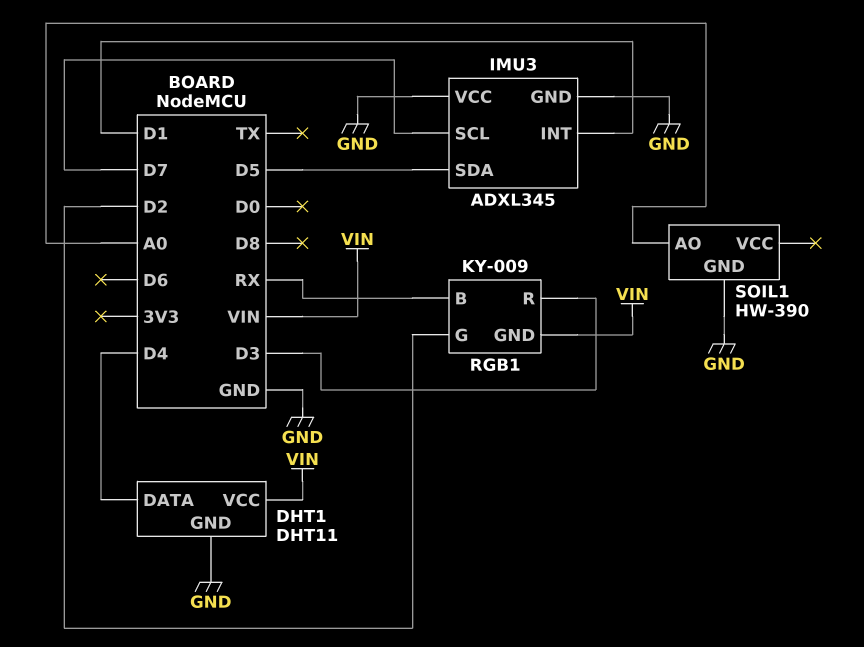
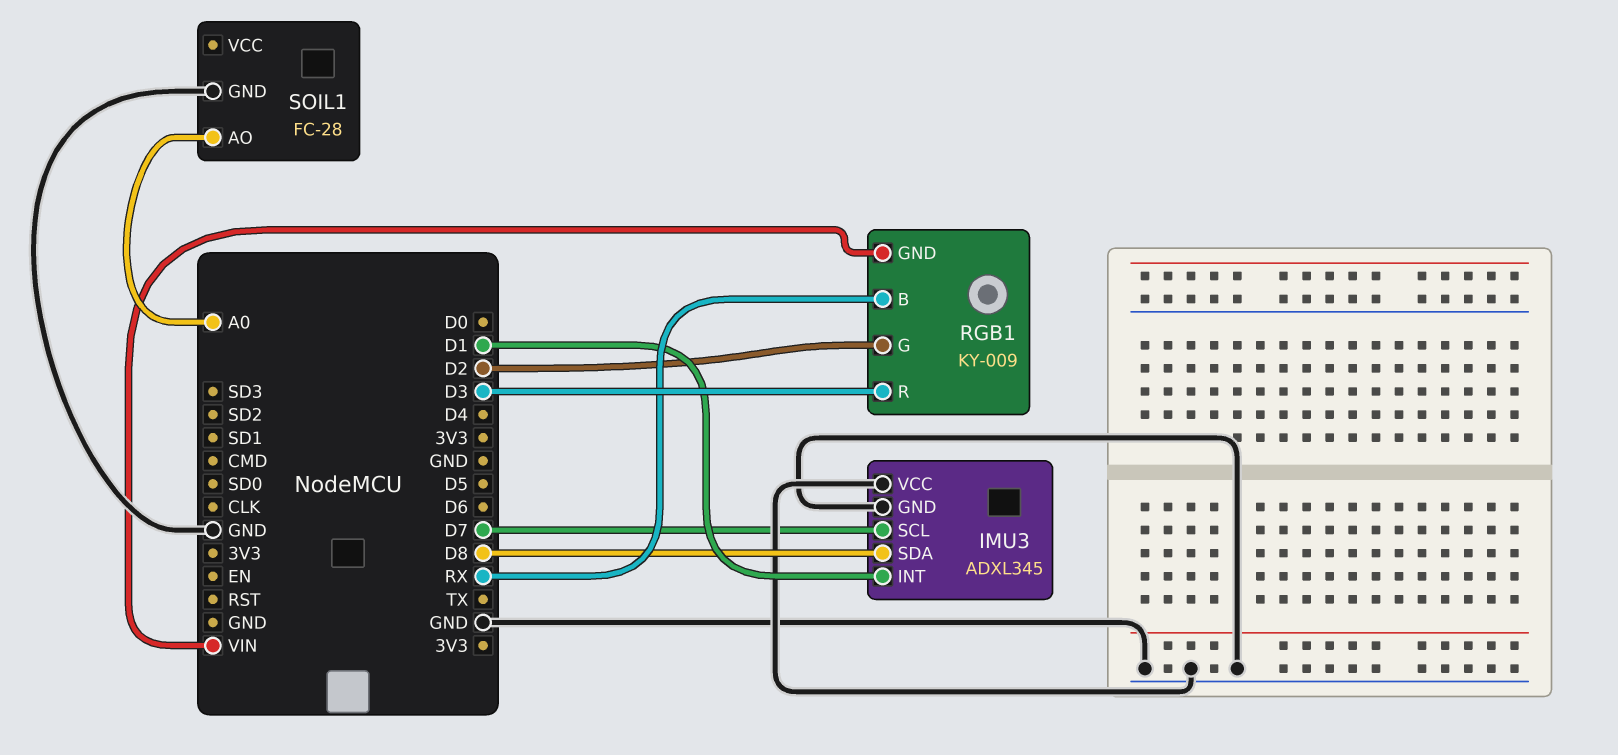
DHT1: DHT11 -> none
DHT1 pin DATA: D4 -> none
DHT1 pin GND: GND -> none
DHT1 pin VCC: VIN -> none
IMU3 pin SDA: D5 -> D8
SOIL1: HW-390 -> FC-28

